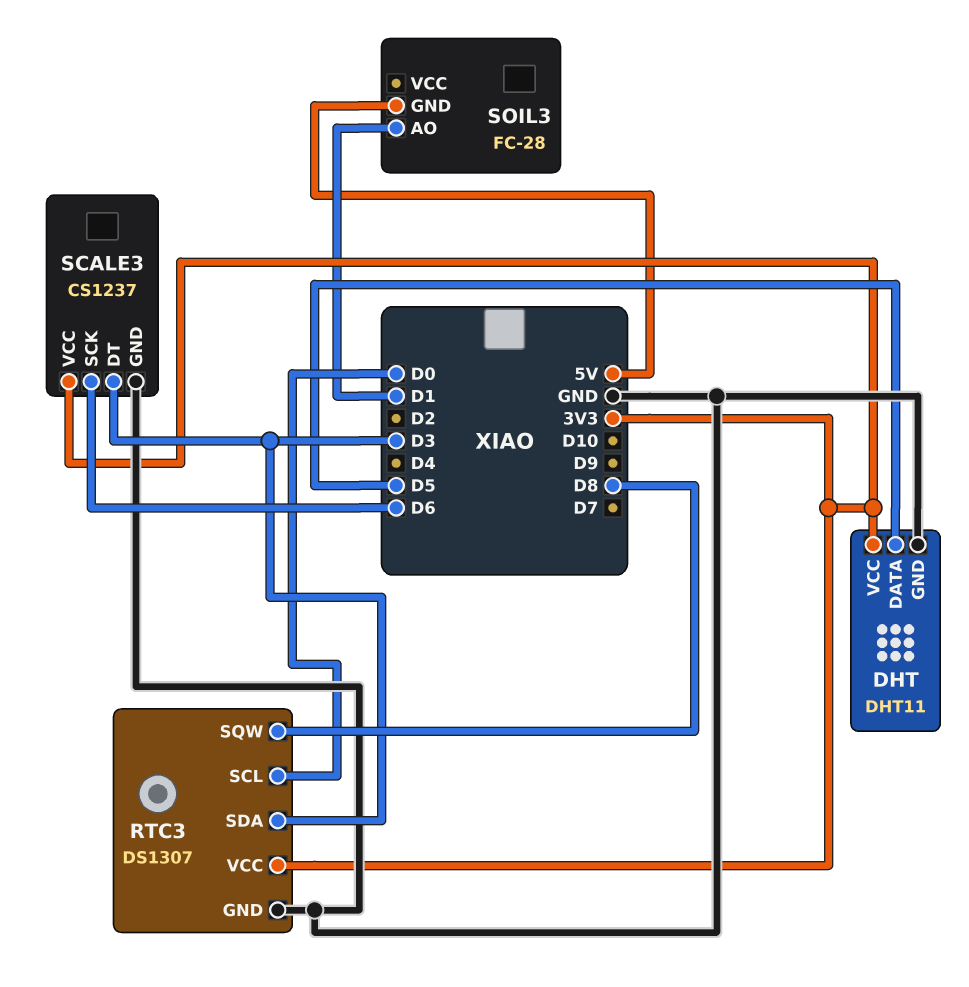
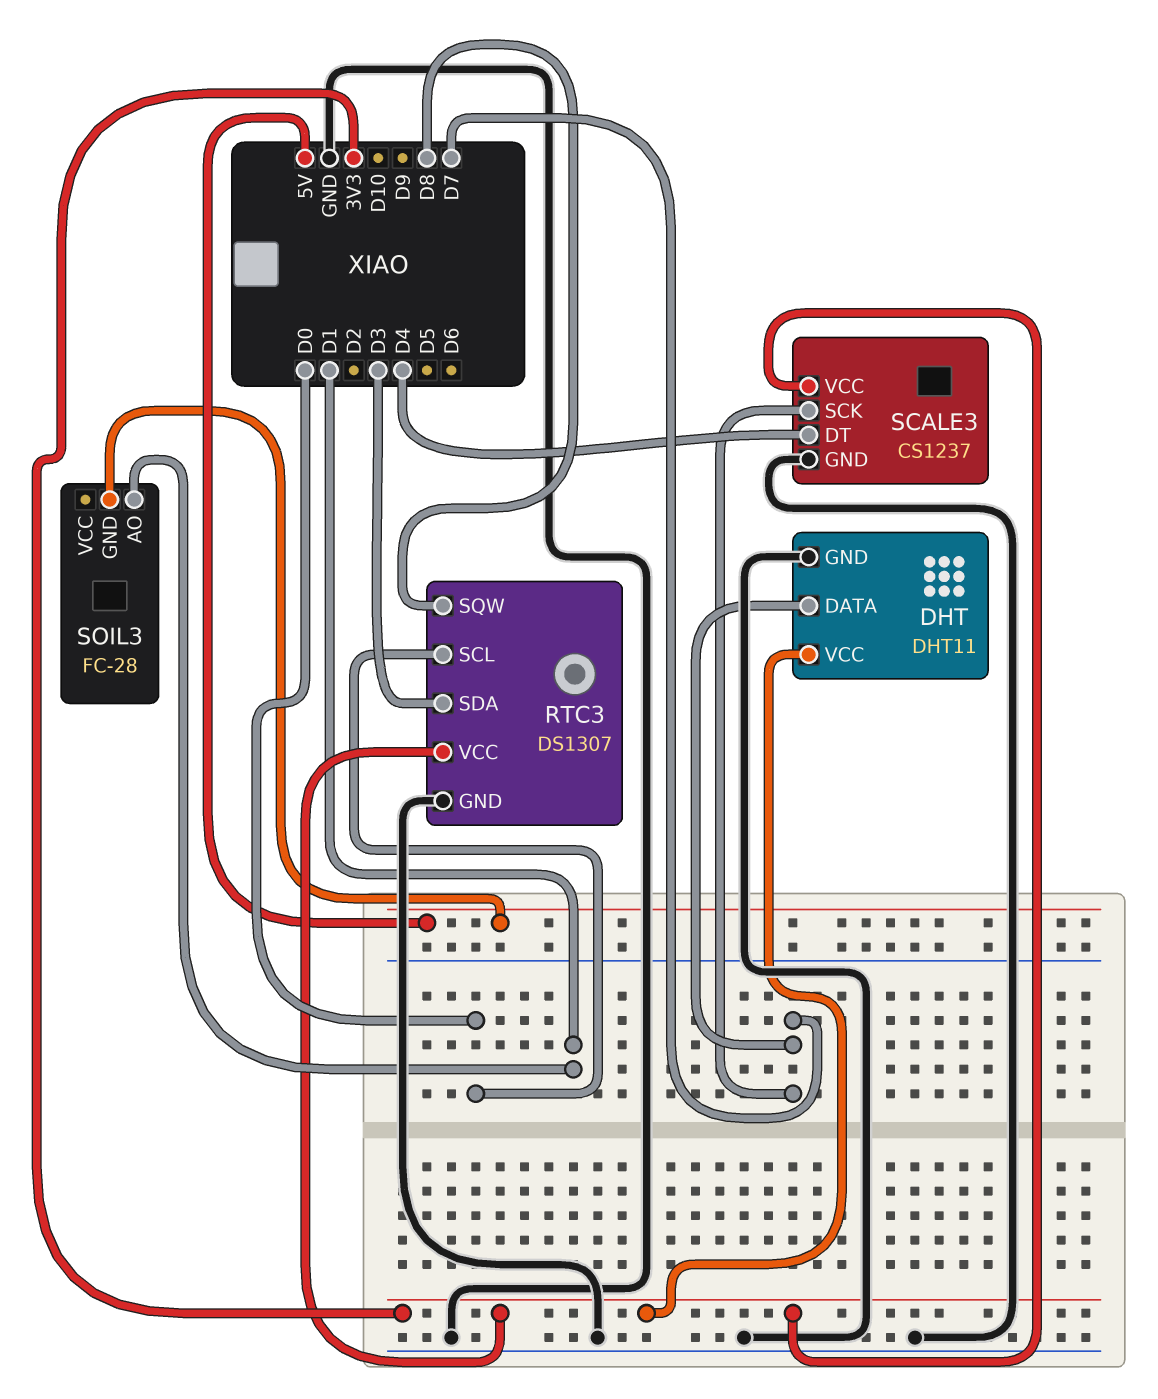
DHT pin DATA: D5 -> D7
SCALE3 pin DT: D3 -> D4
SCALE3 pin SCK: D6 -> D7

